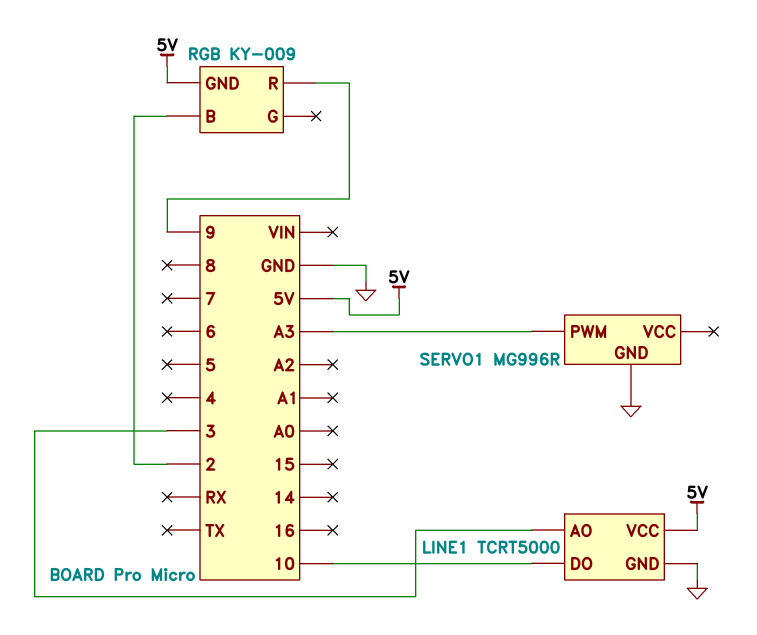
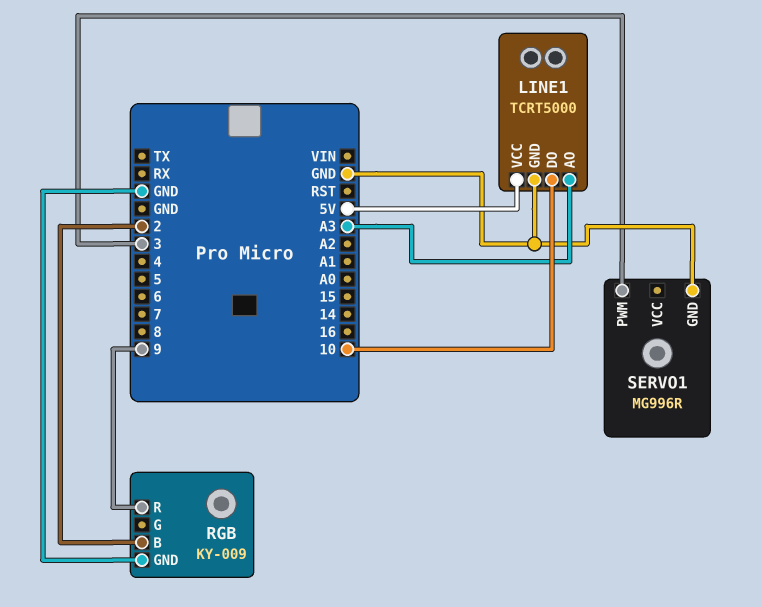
LINE1 pin AO: 3 -> A3
RGB pin GND: 5V -> GND
SERVO1 pin PWM: A3 -> 3

